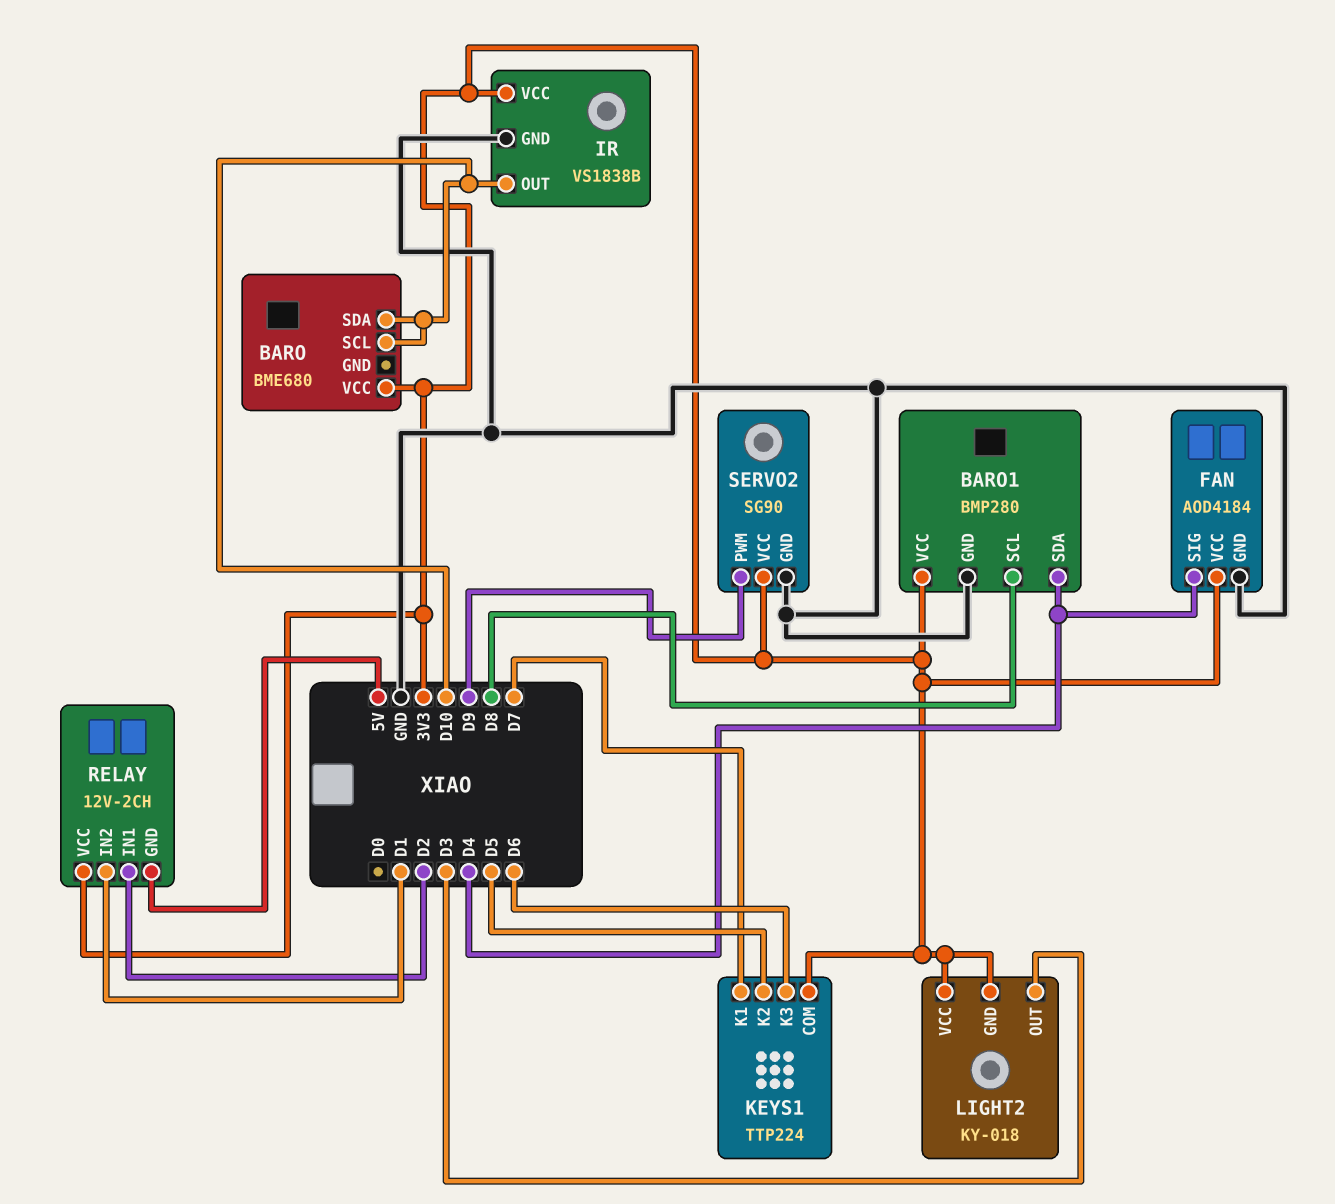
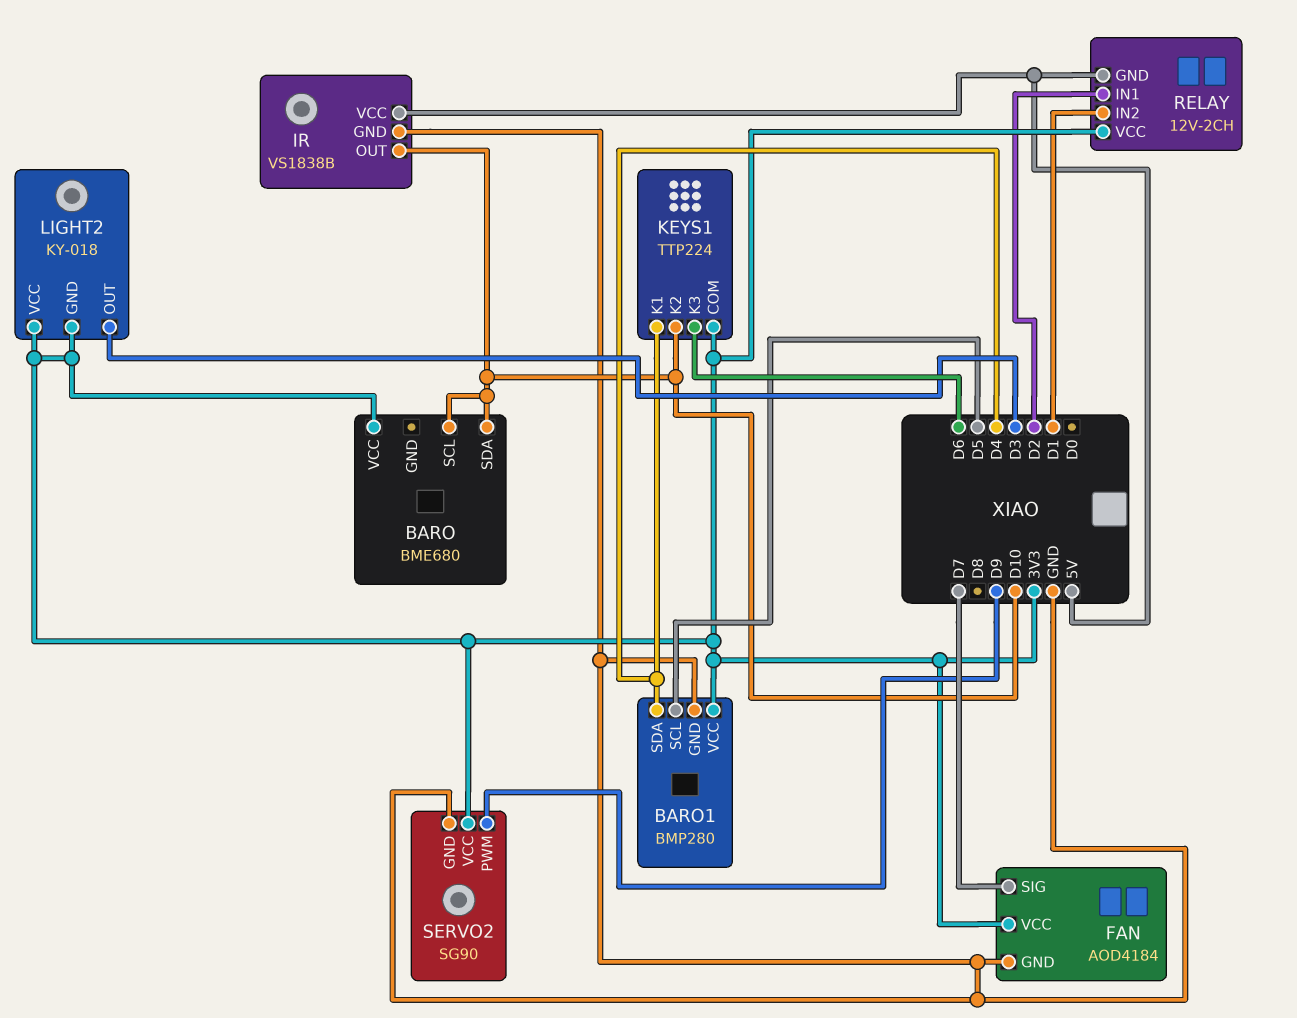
BARO1 pin SCL: D8 -> D5
FAN pin SIG: D4 -> D7
IR pin VCC: 3V3 -> 5V
KEYS1 pin K1: D7 -> D4
KEYS1 pin K2: D5 -> D10

